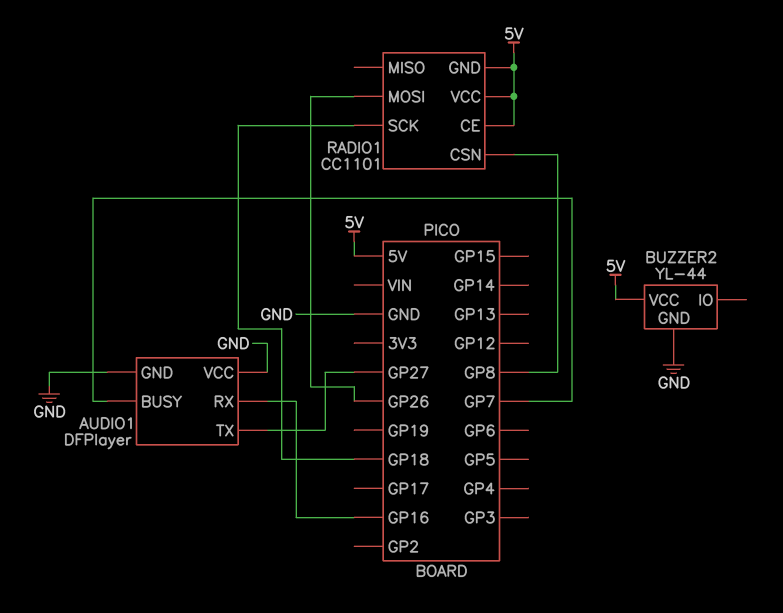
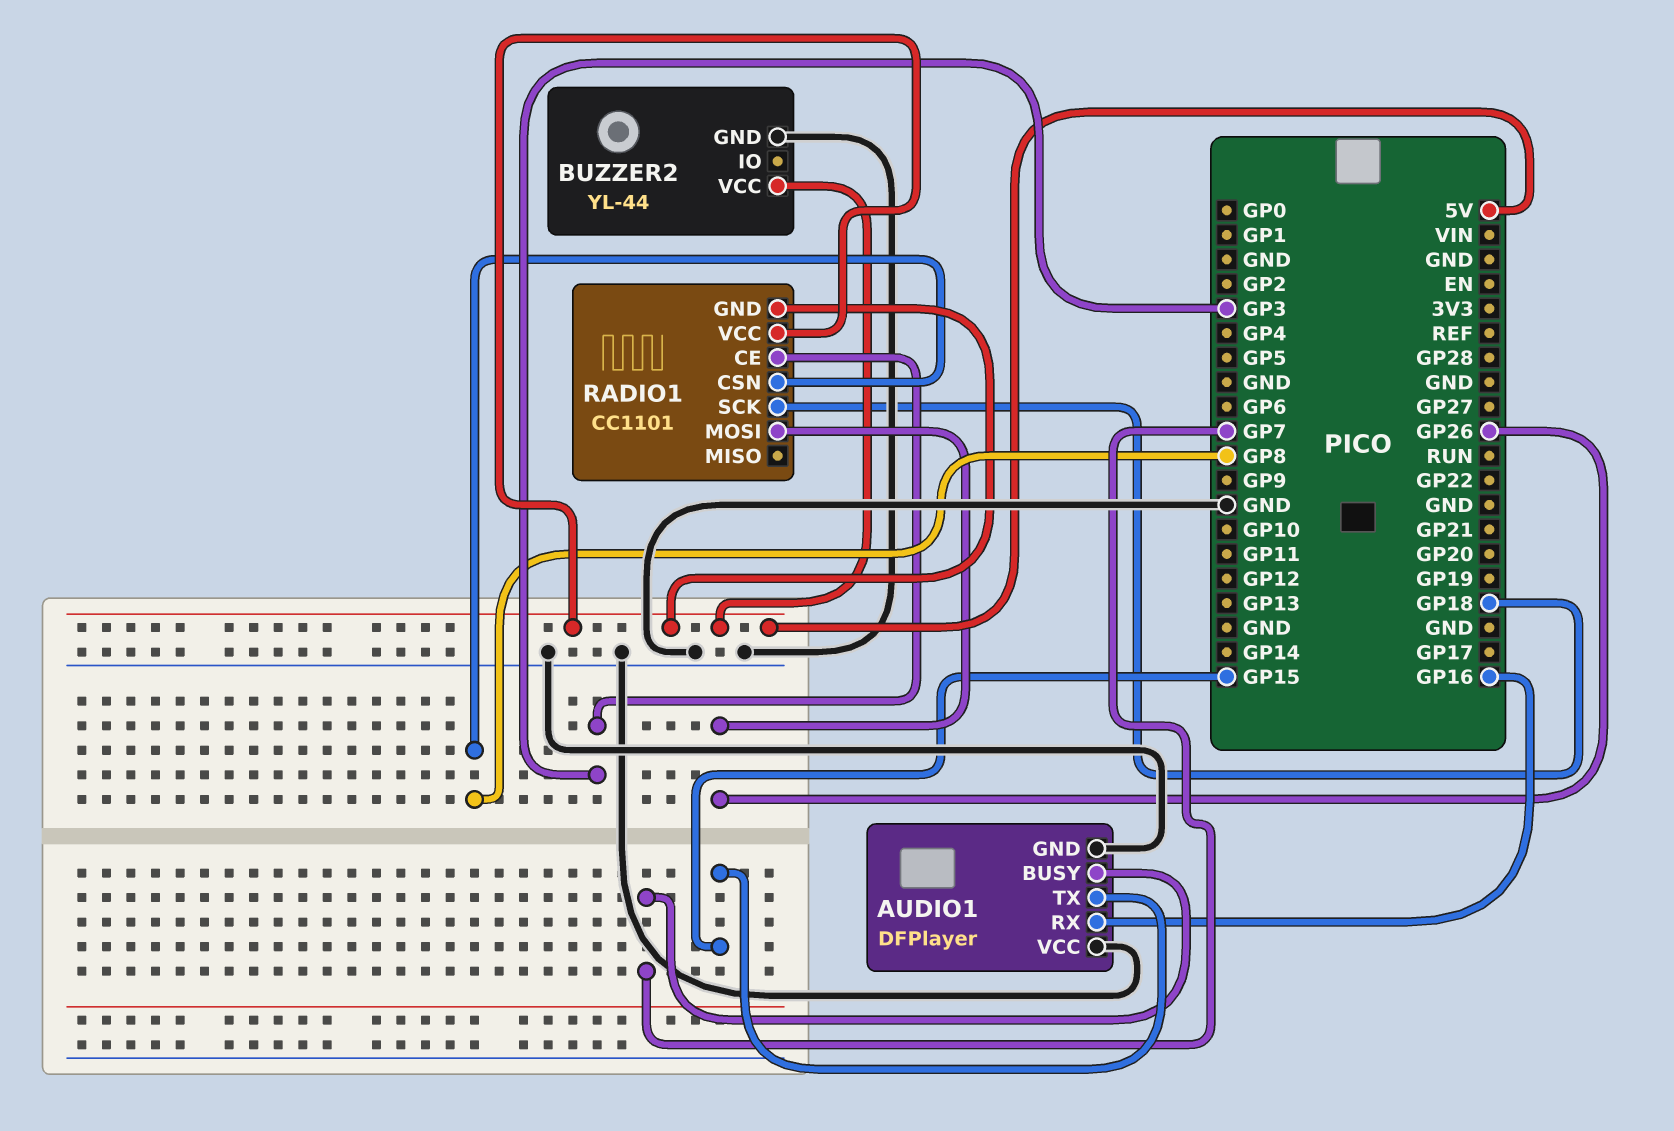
AUDIO1 pin TX: GP27 -> GP15
RADIO1 pin CE: 5V -> GP3

